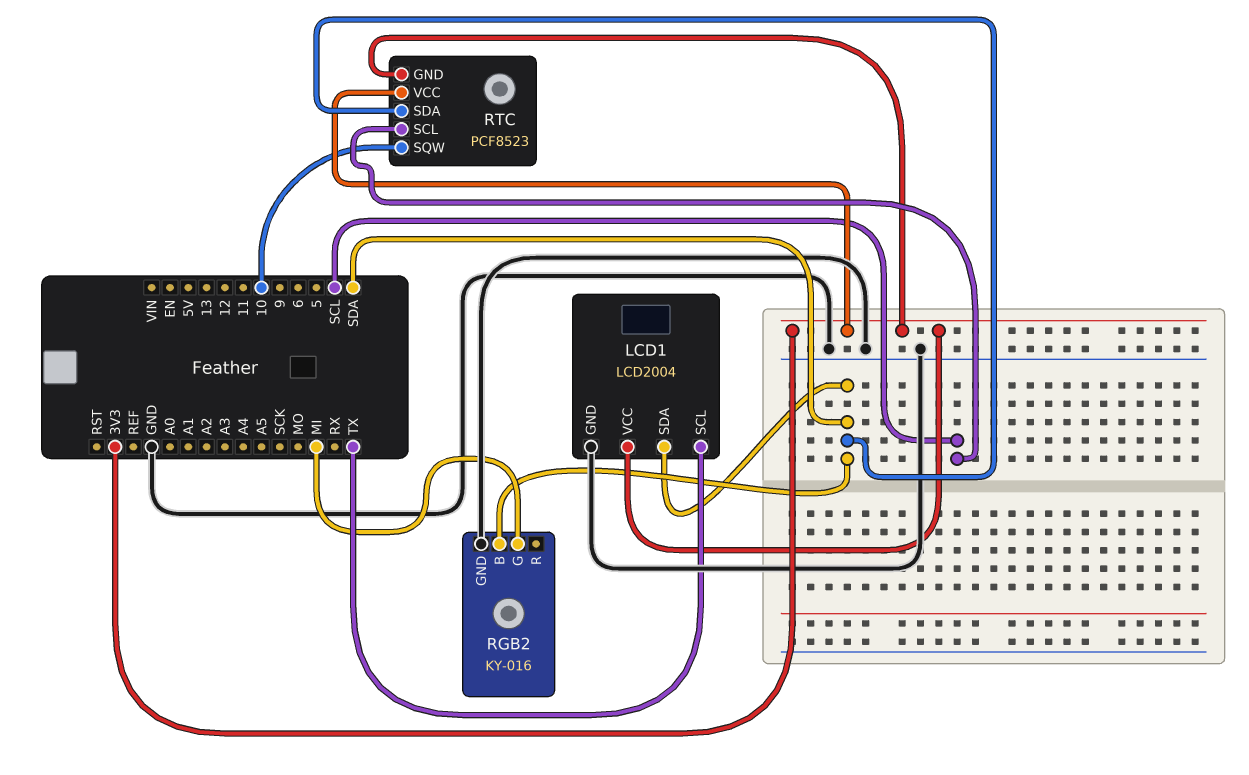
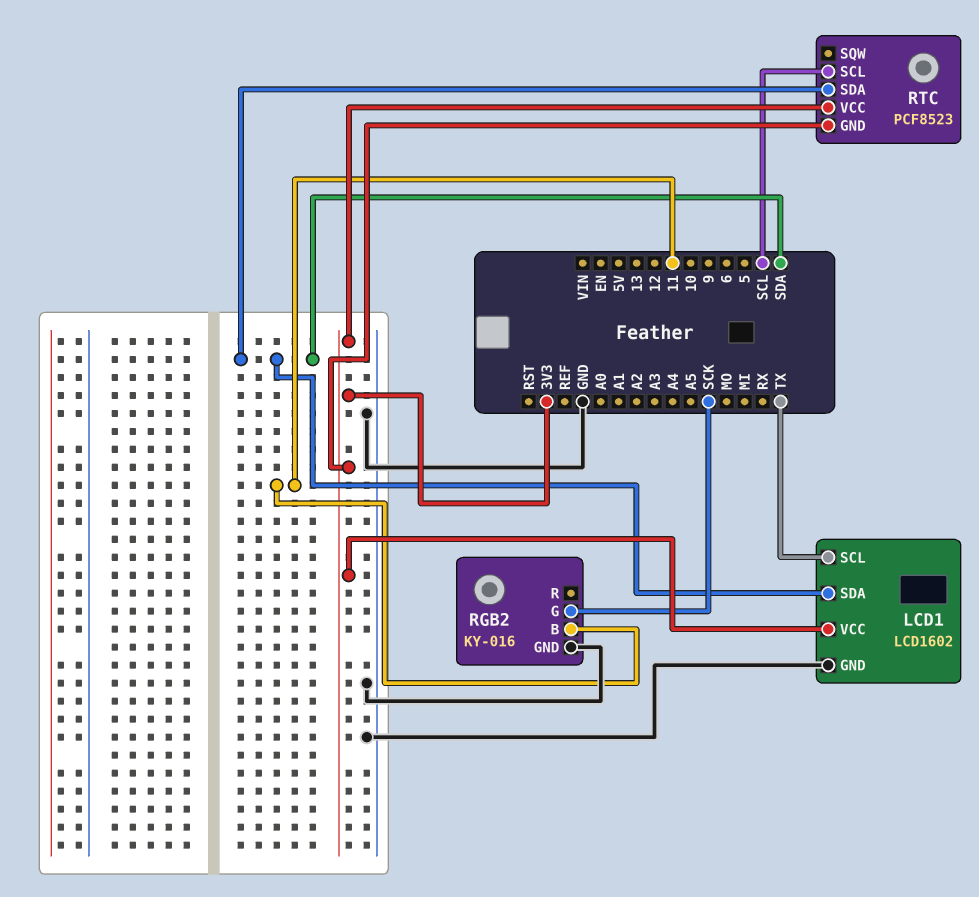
LCD1: LCD2004 -> LCD1602
RGB2 pin B: SDA -> 11
RGB2 pin G: MI -> SCK
RTC pin SQW: 10 -> none

